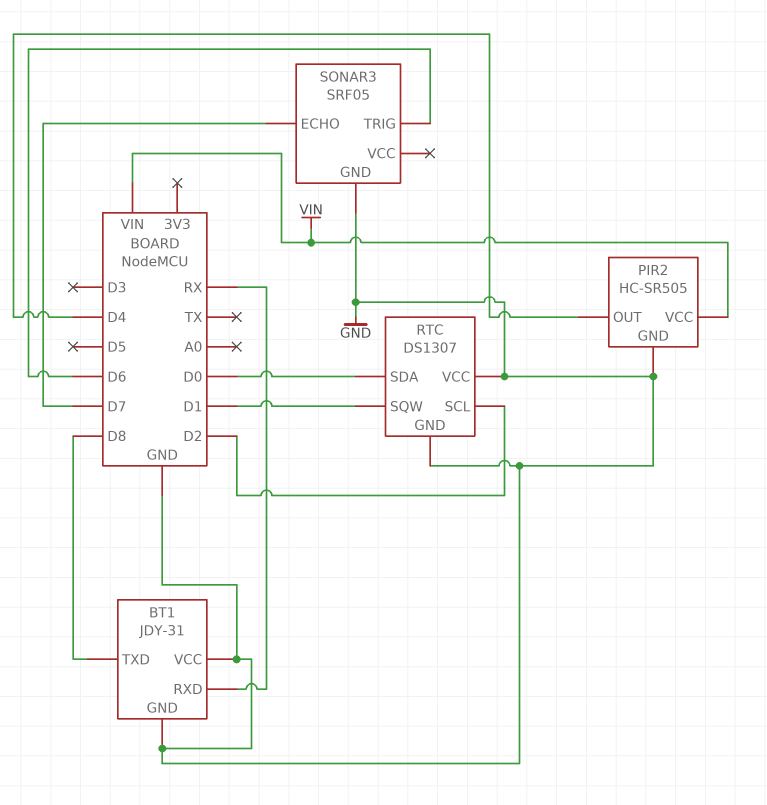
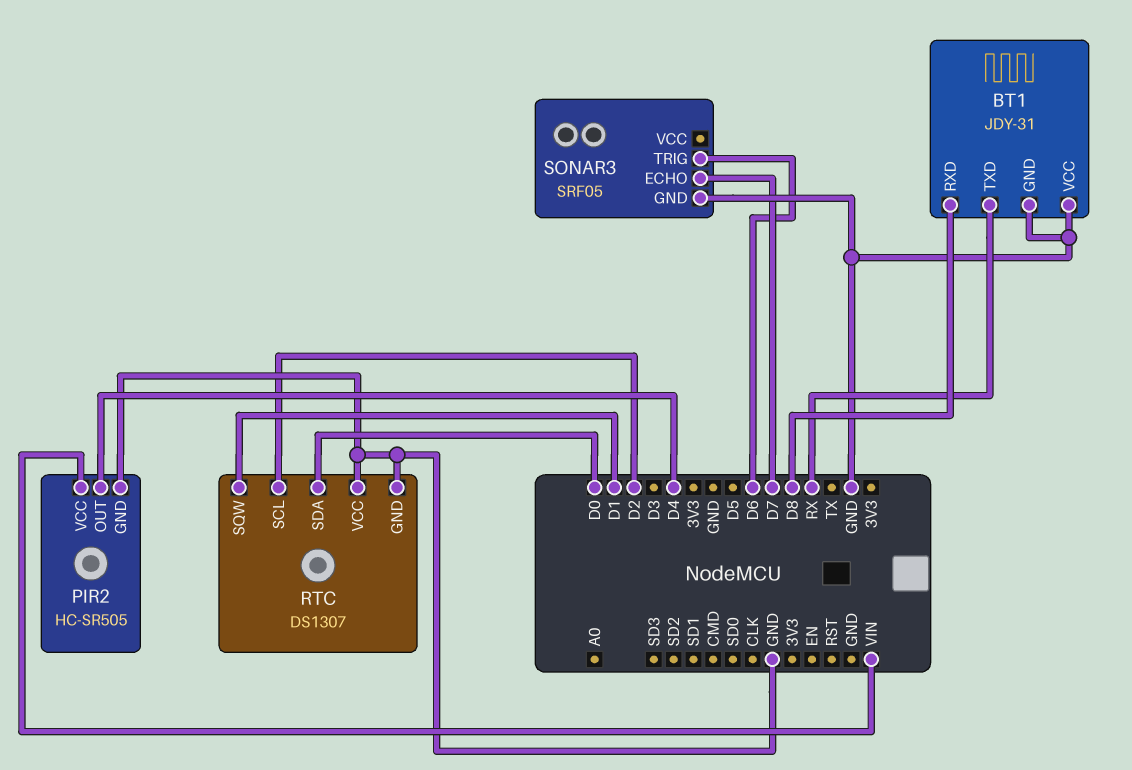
BT1 pin RXD: RX -> D8
BT1 pin TXD: D8 -> RX

